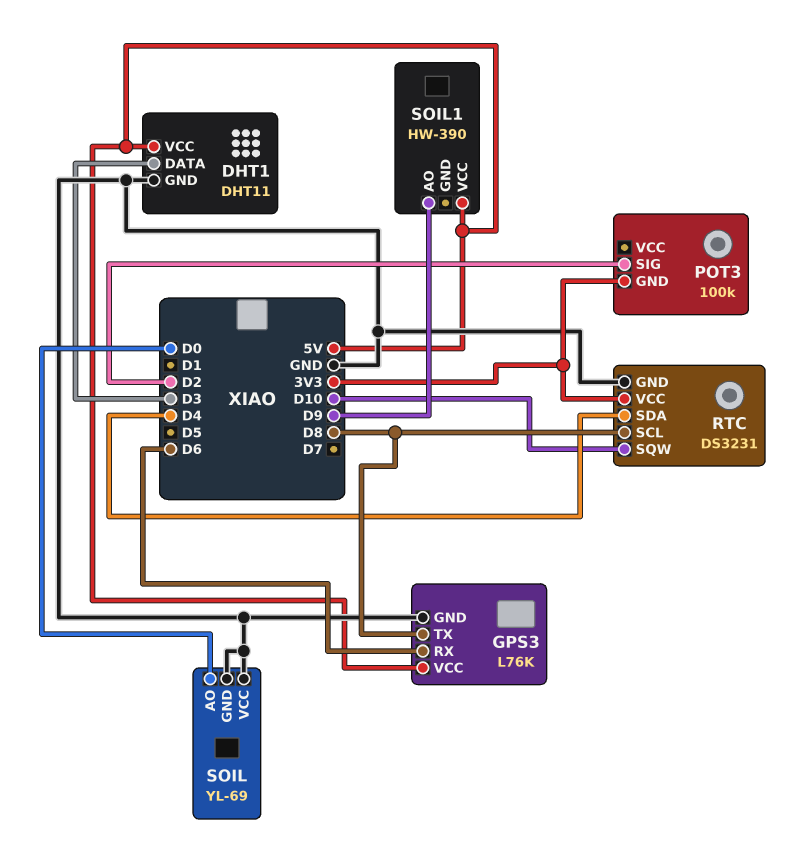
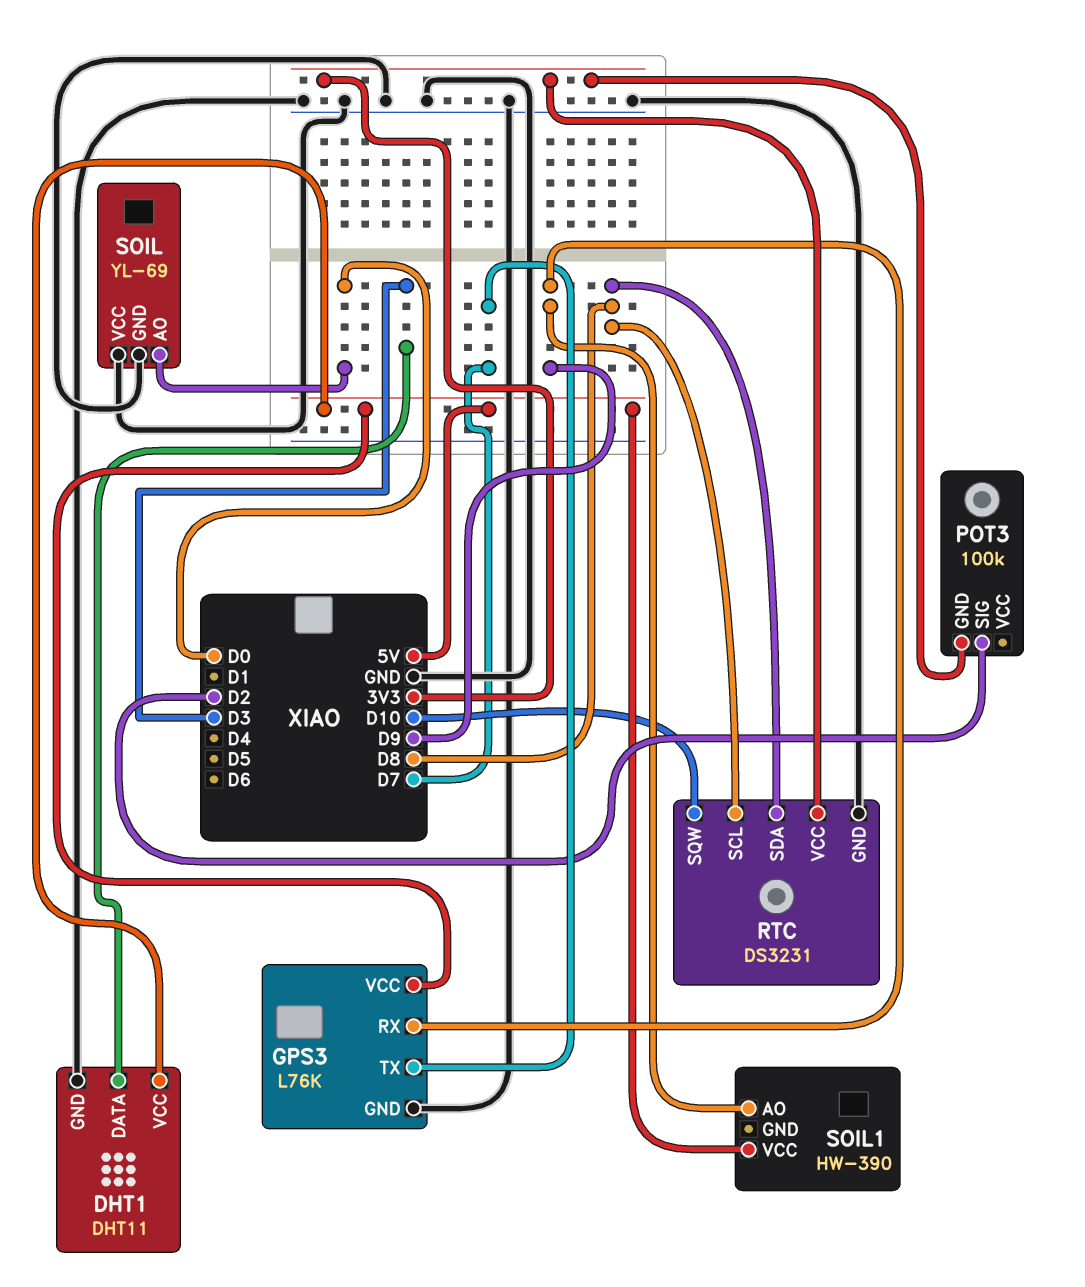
GPS3 pin RX: D6 -> D9
GPS3 pin TX: D8 -> D7
RTC pin SDA: D4 -> D8

